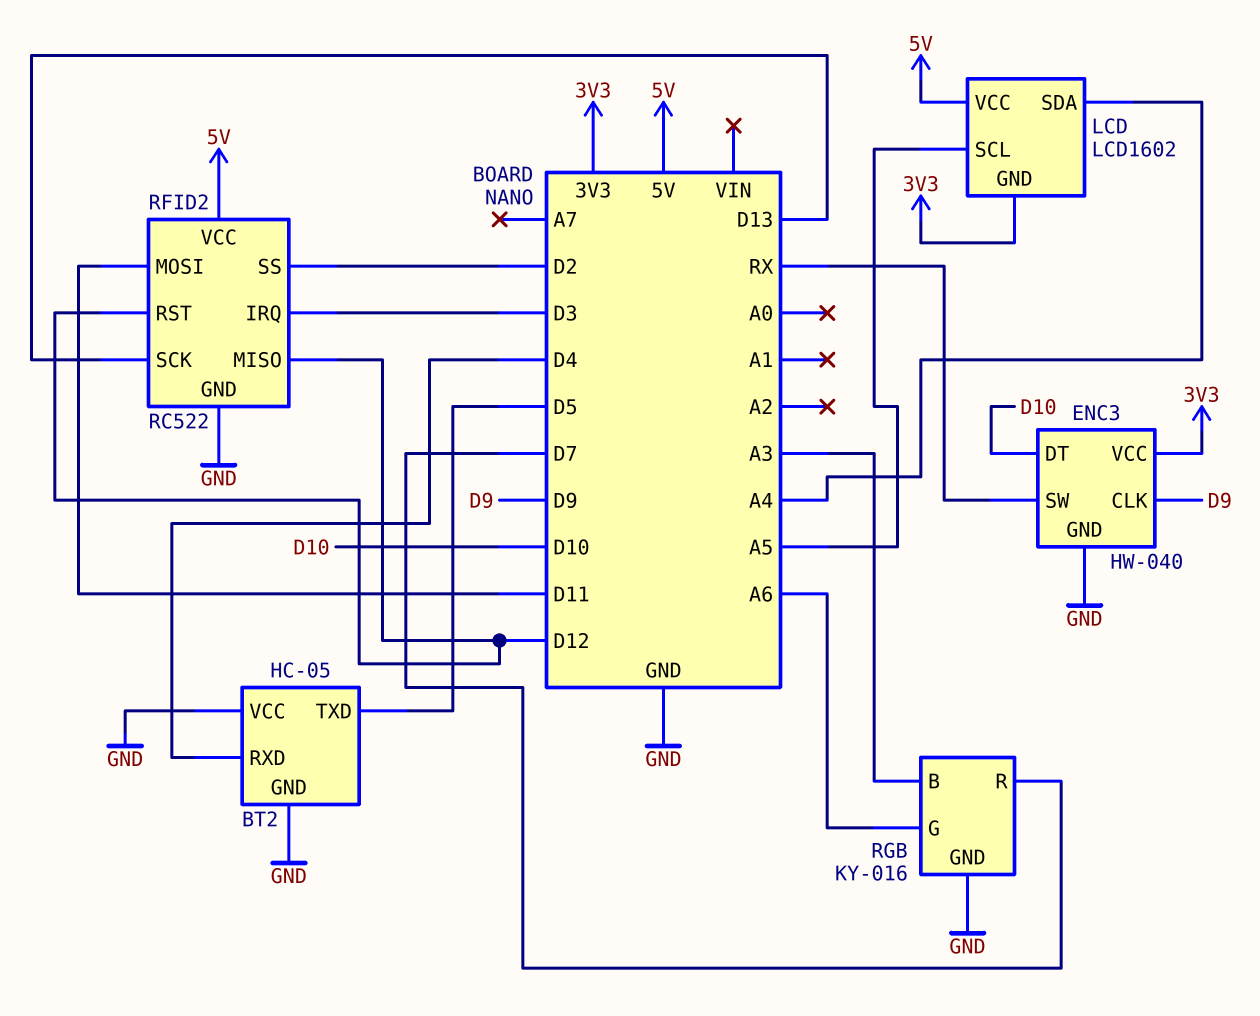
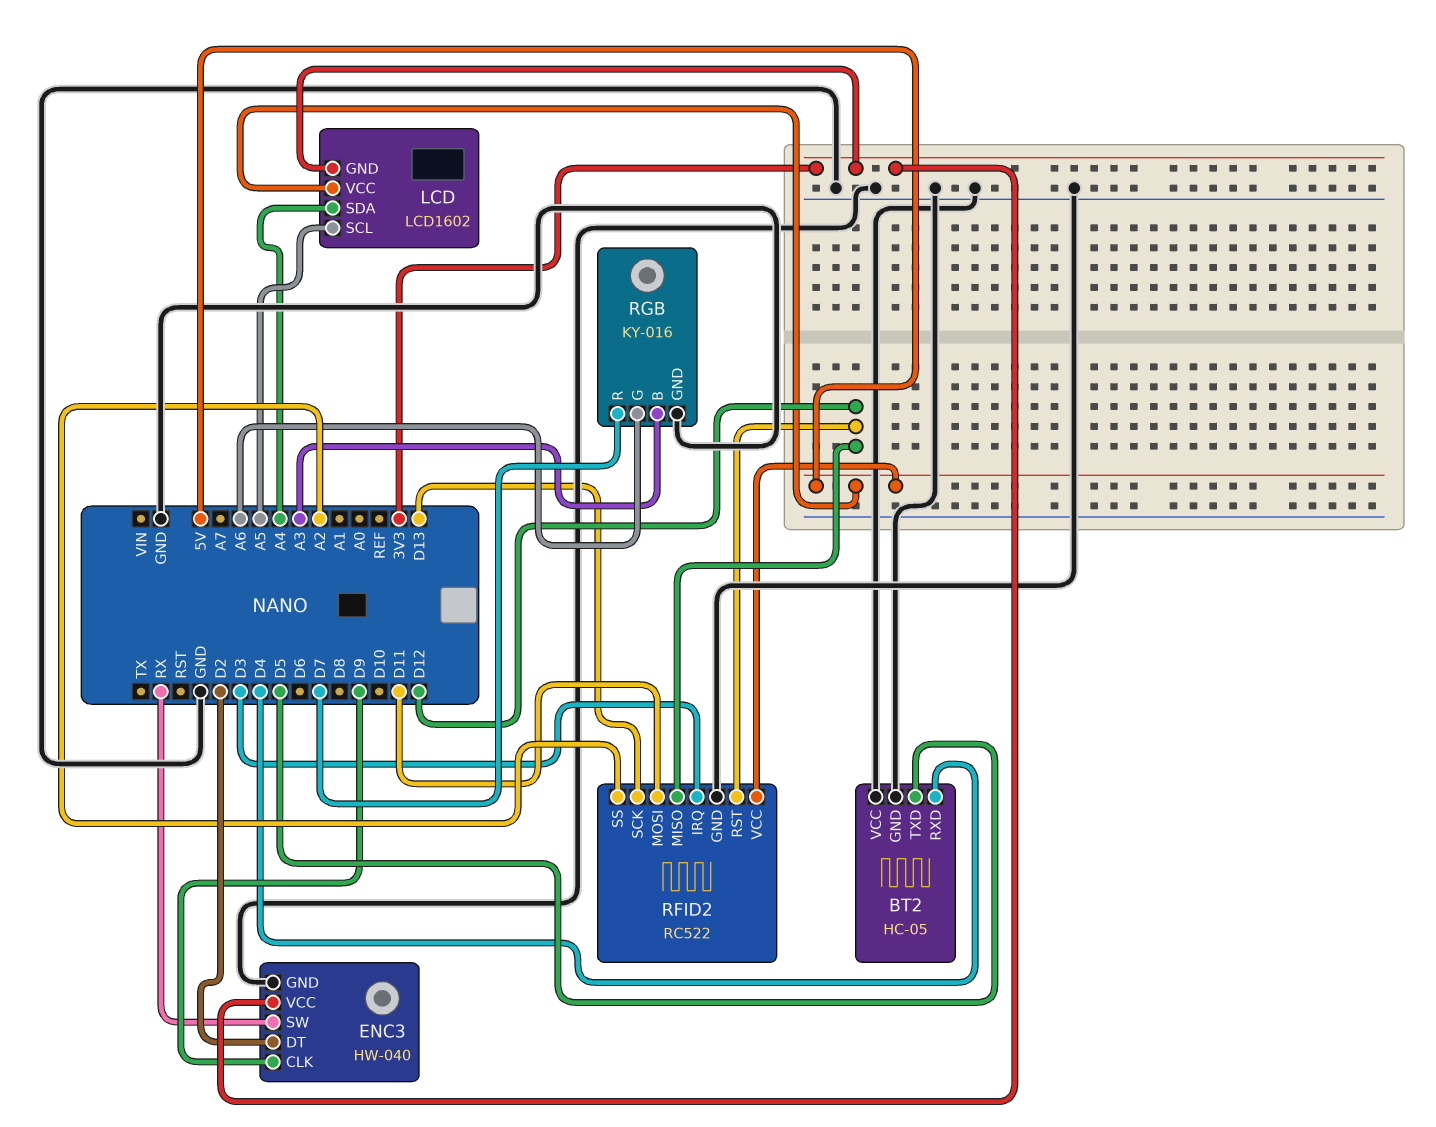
ENC3 pin DT: D10 -> D2
RFID2 pin SS: D2 -> A2

